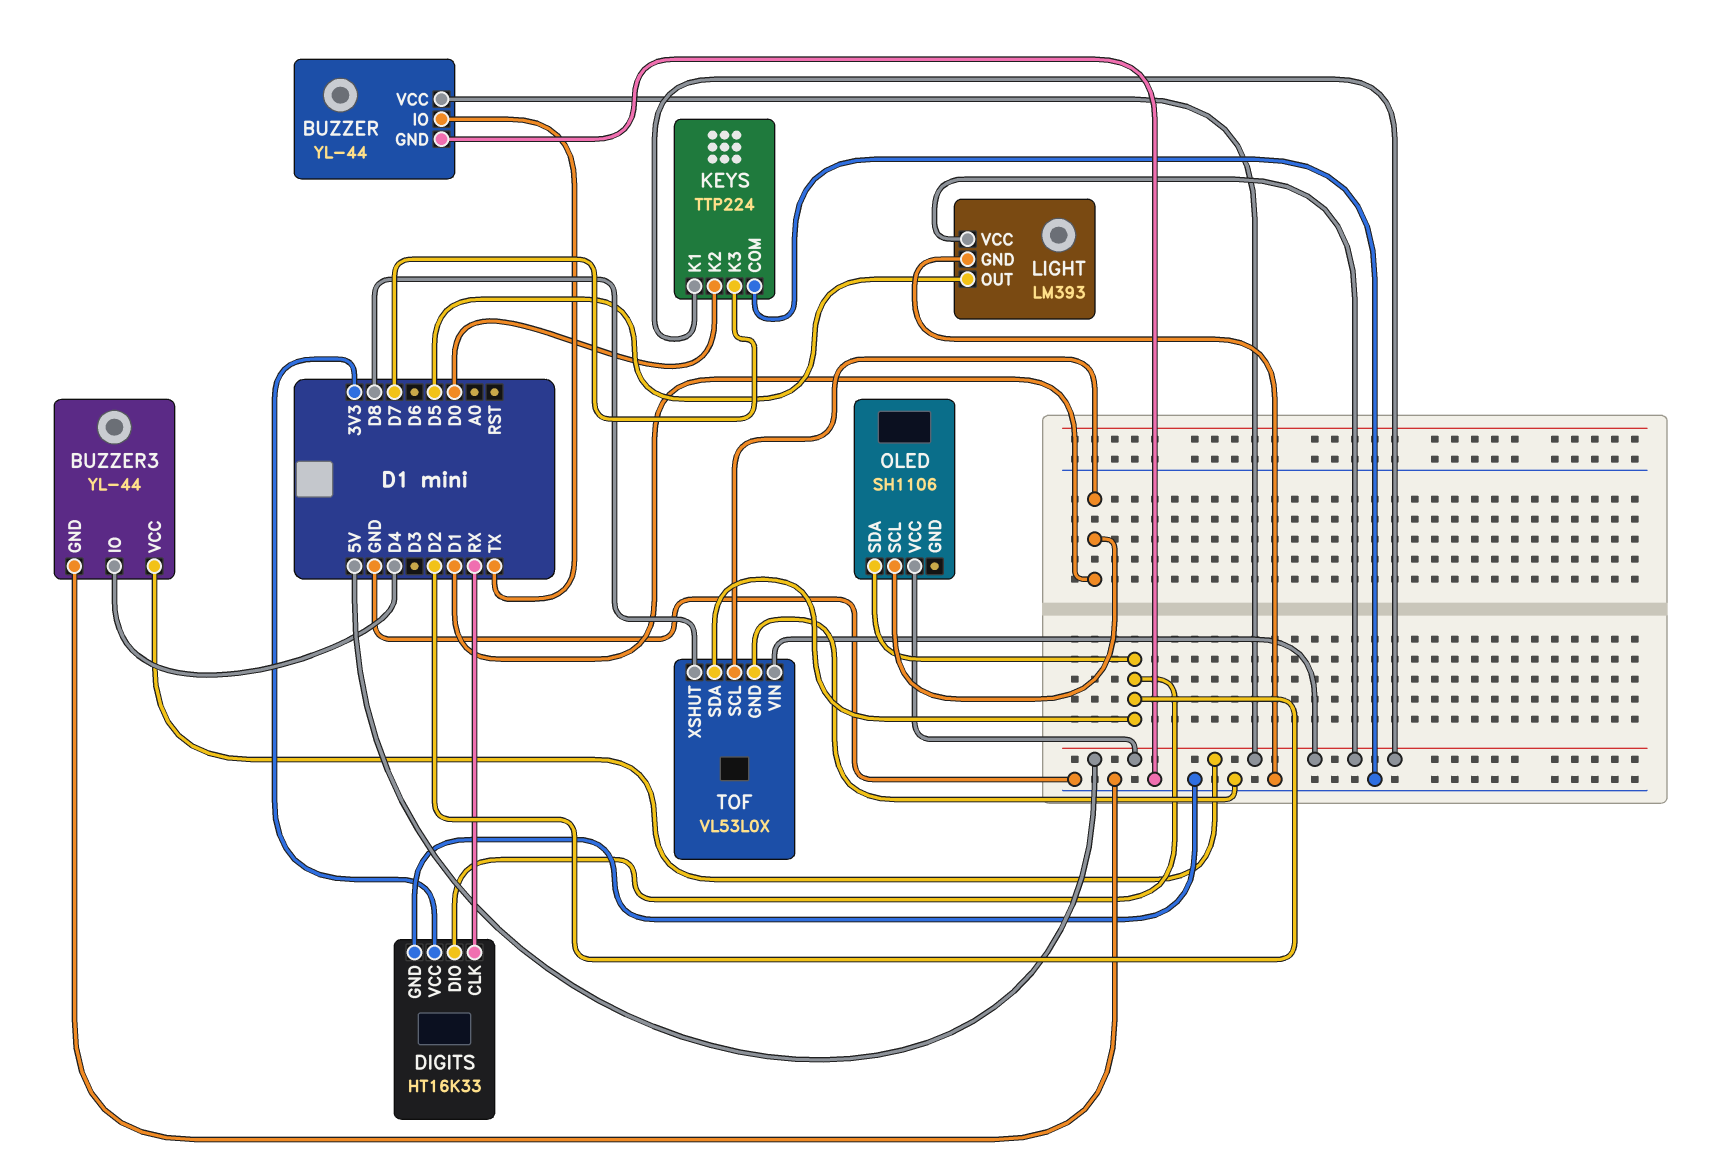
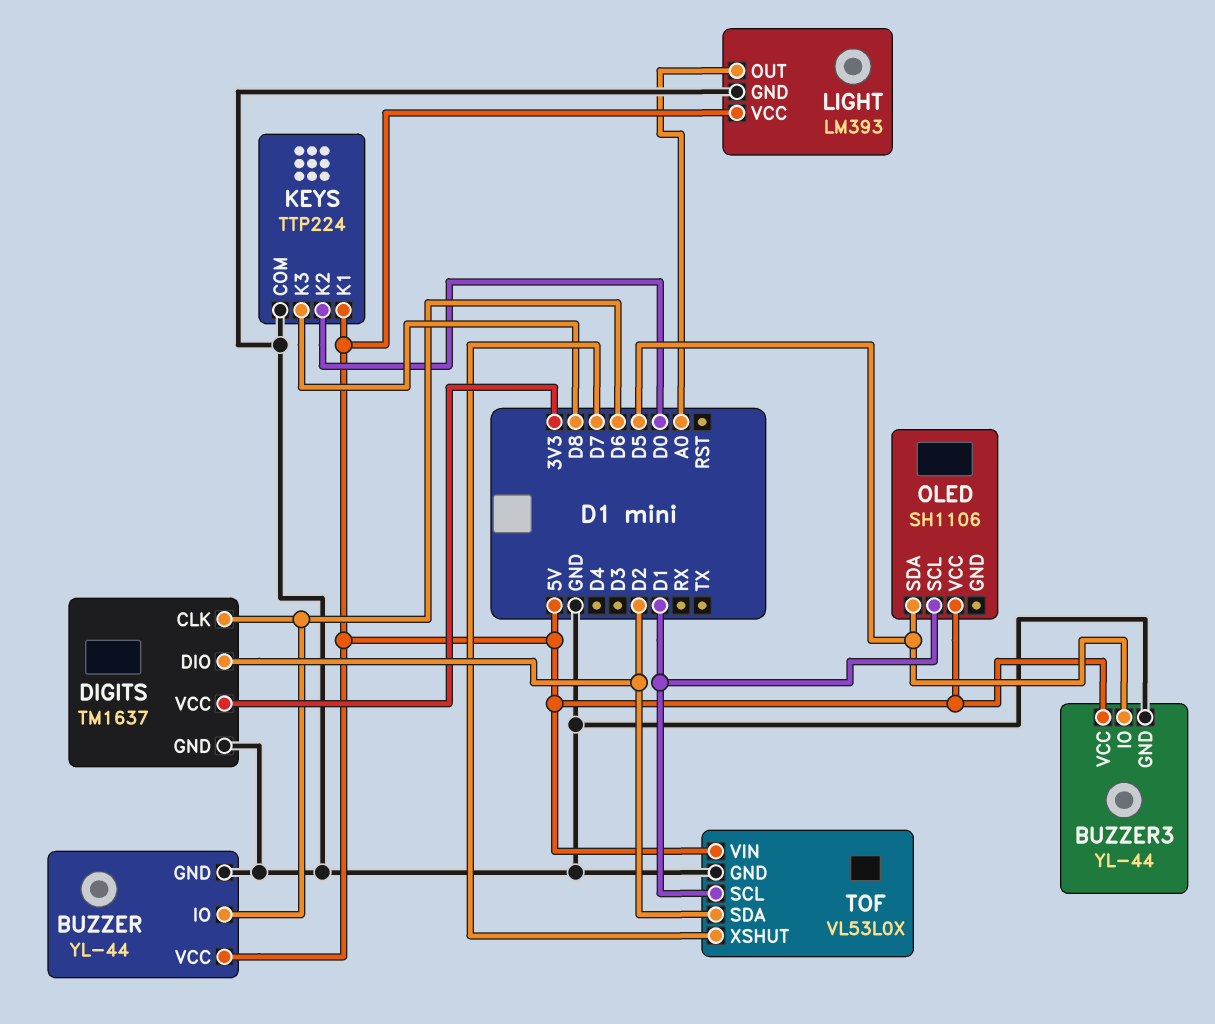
BUZZER pin IO: TX -> D6
BUZZER3 pin IO: D4 -> D5
DIGITS: HT16K33 -> TM1637
DIGITS pin CLK: RX -> D6
KEYS pin K3: D7 -> D8
LIGHT pin OUT: D5 -> A0
OLED pin SDA: D2 -> D5
TOF pin XSHUT: D8 -> D7

